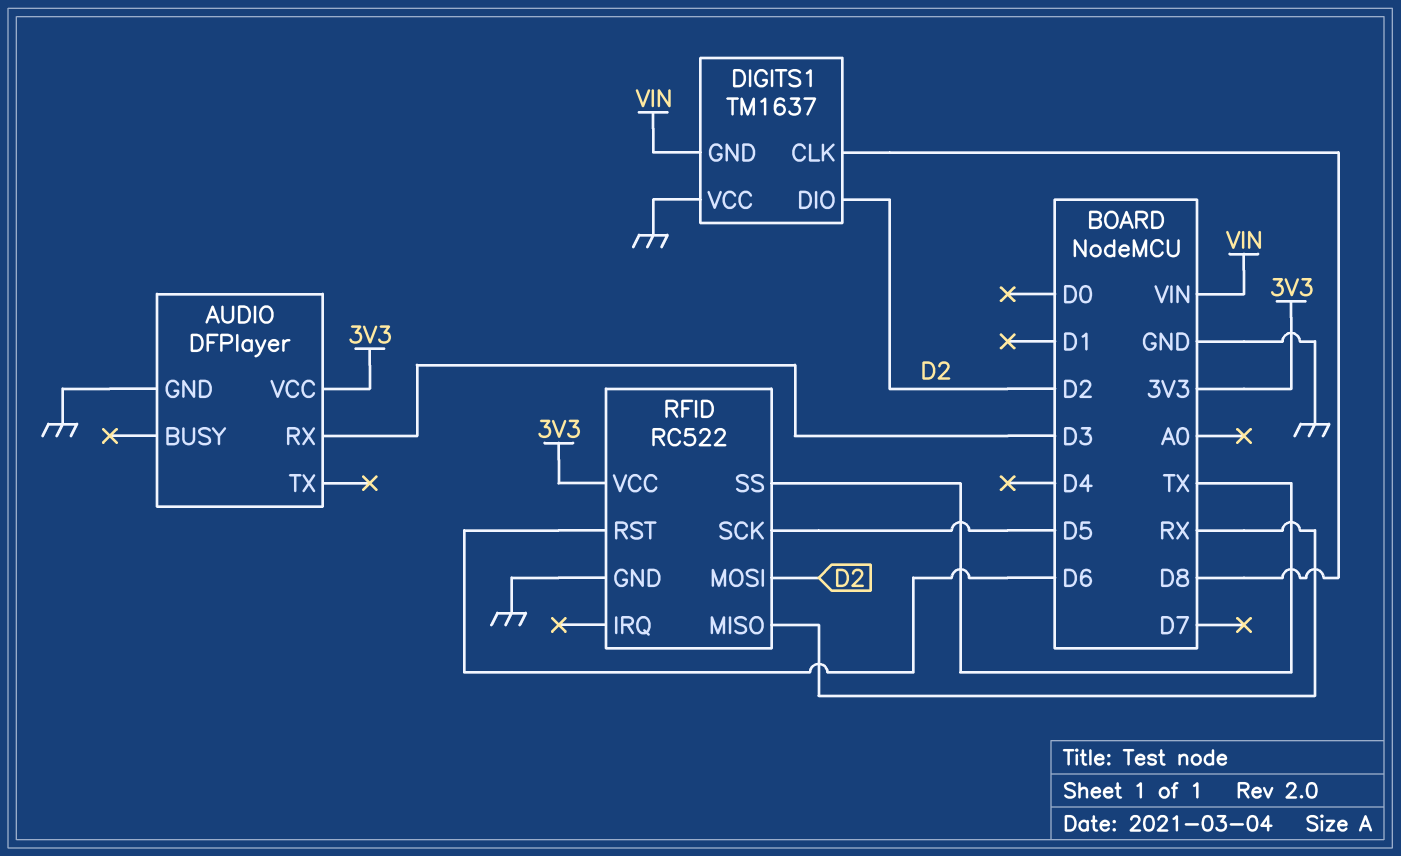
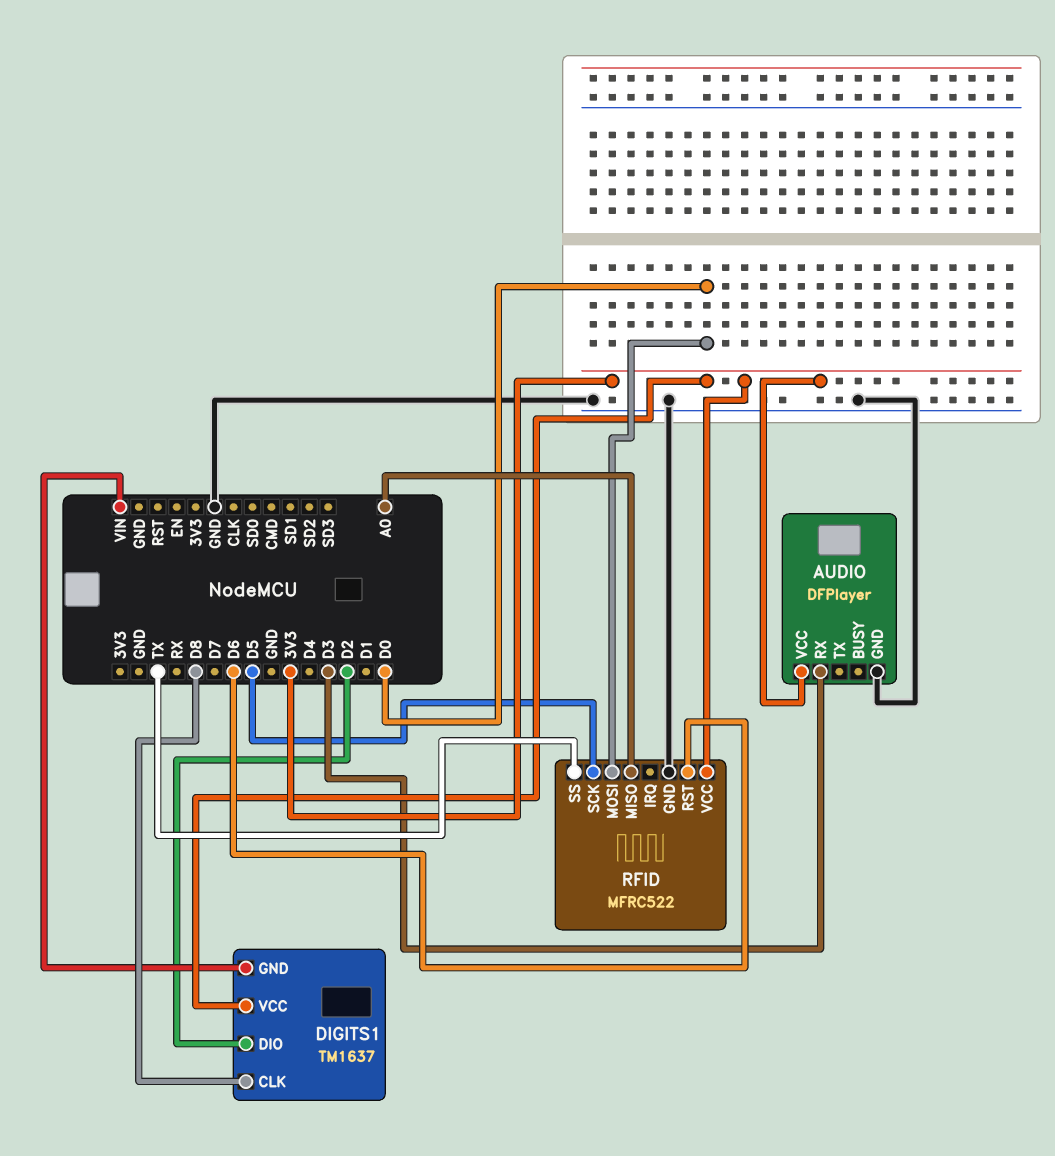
DIGITS1 pin VCC: GND -> 3V3
RFID: RC522 -> MFRC522
RFID pin MISO: RX -> A0
RFID pin MOSI: D2 -> D0

